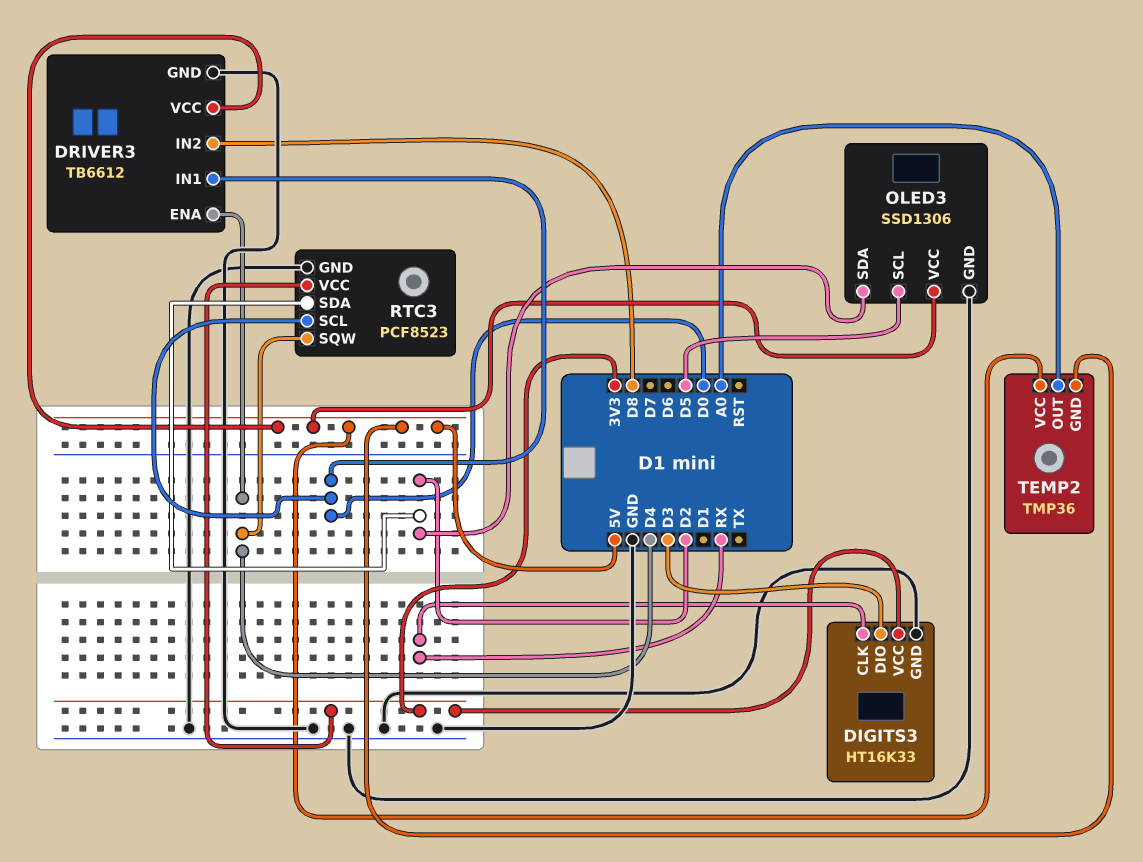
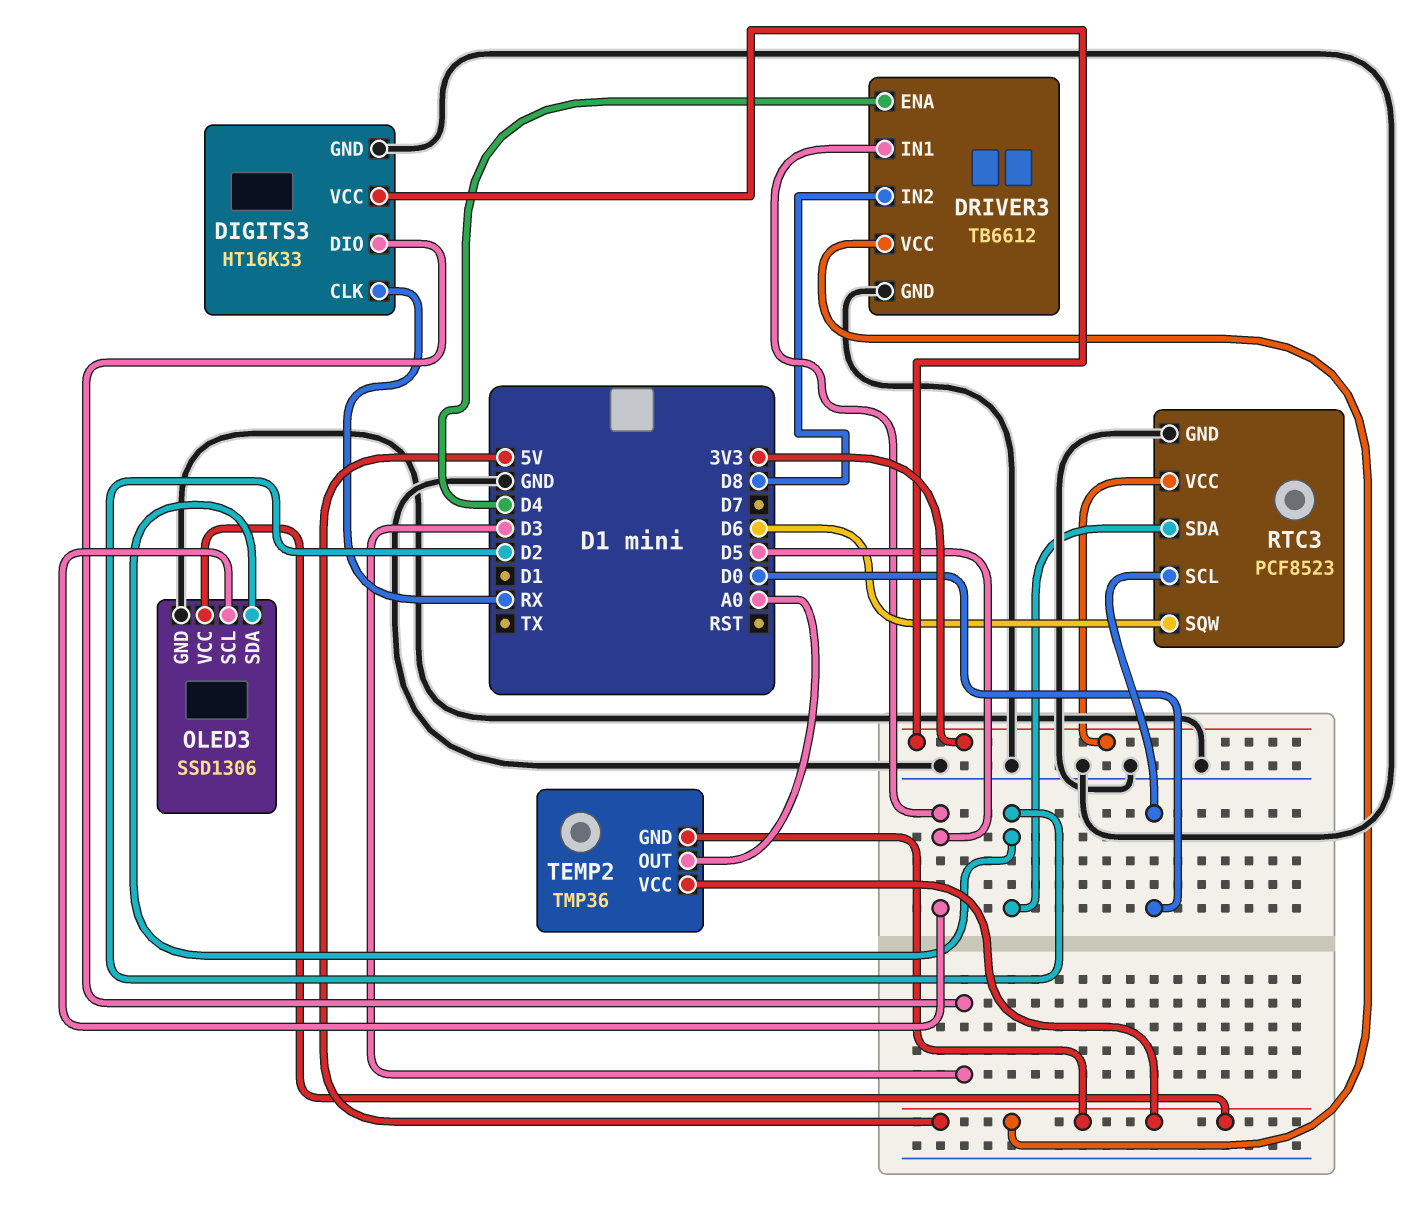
DRIVER3 pin IN1: D0 -> D5
RTC3 pin SQW: D4 -> D6

